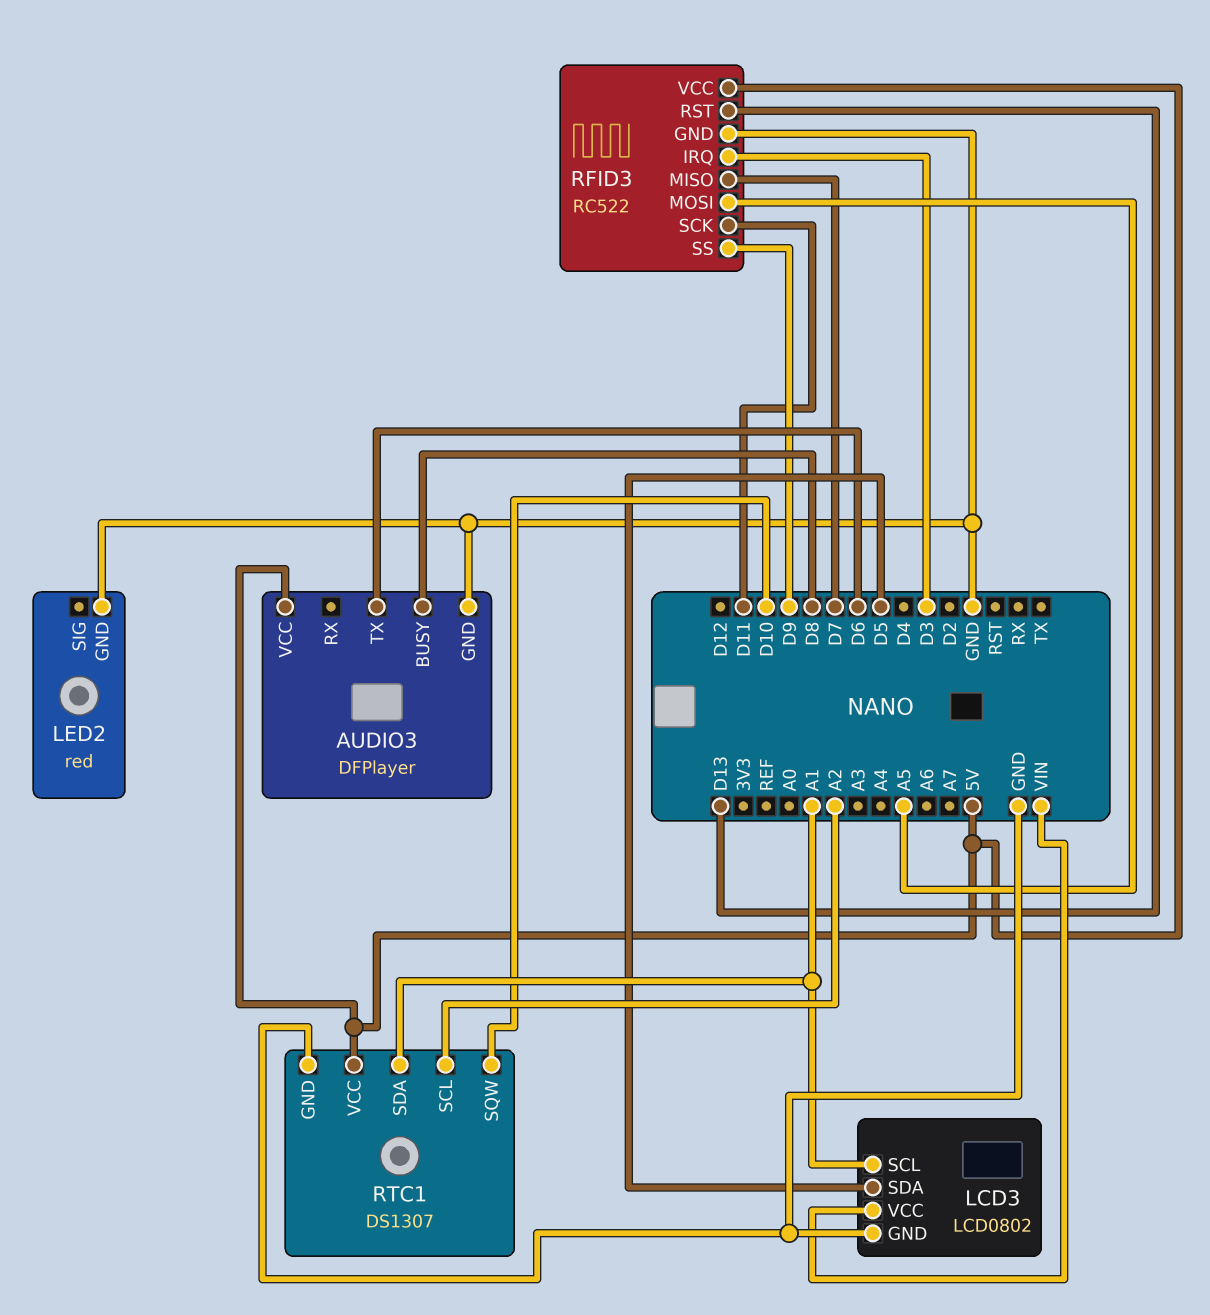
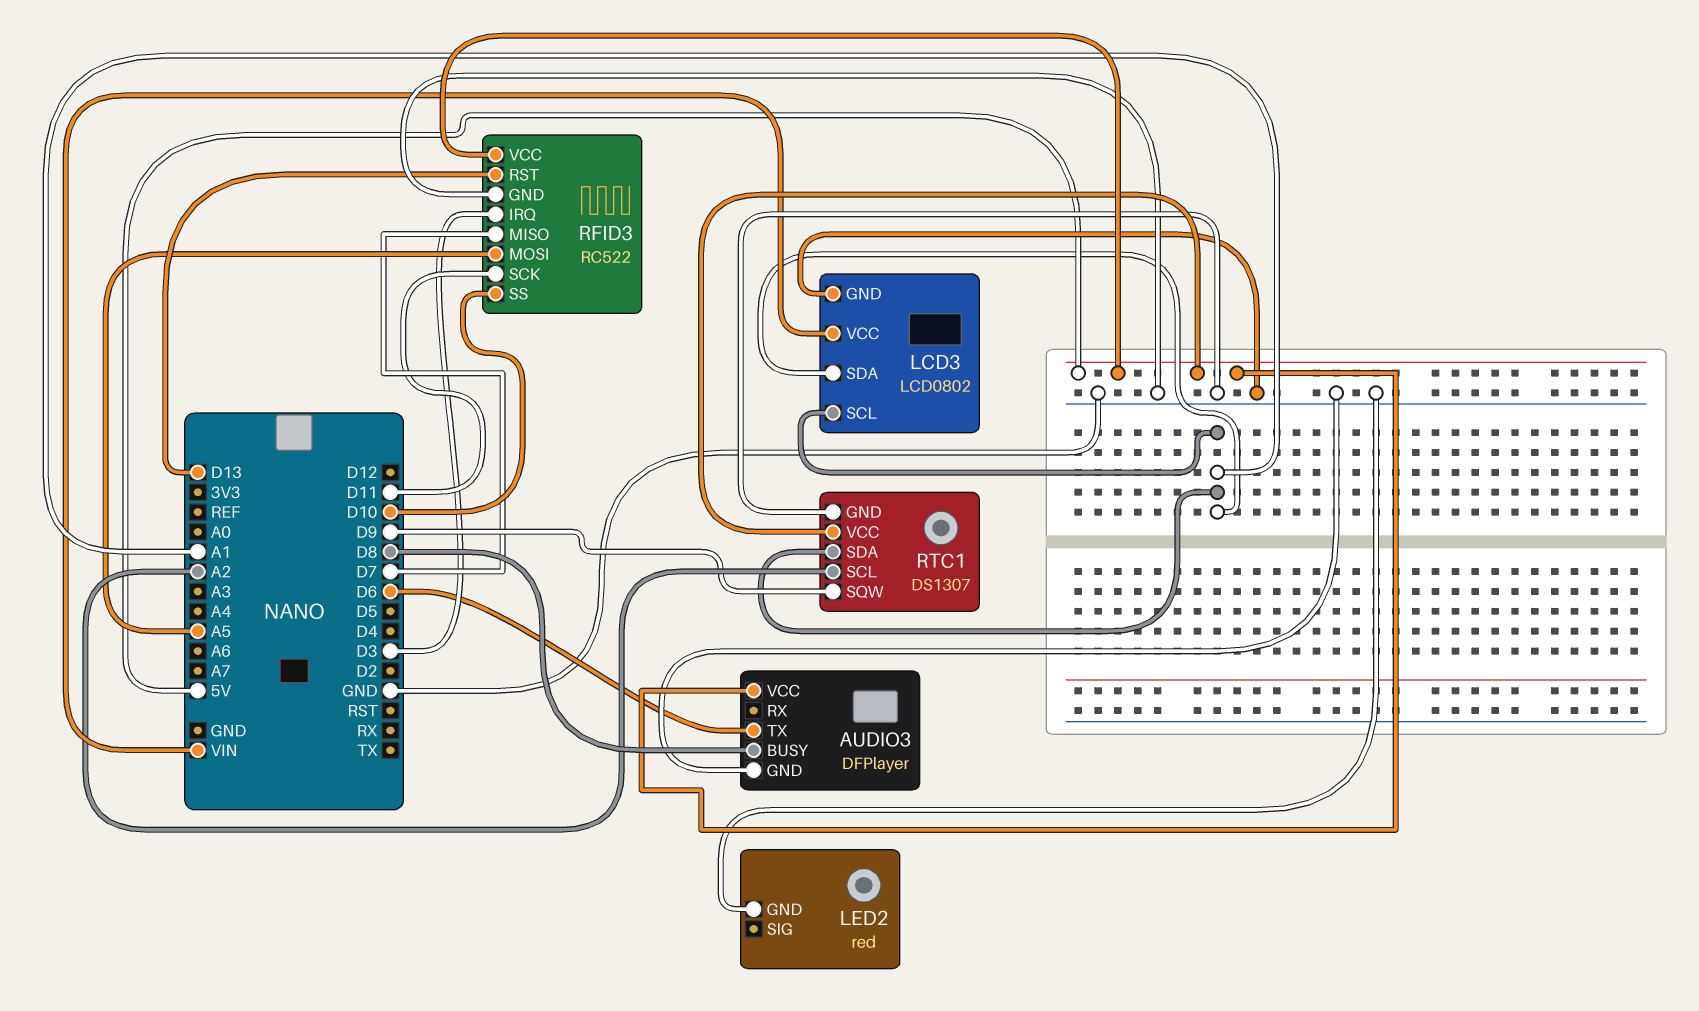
LCD3 pin SDA: D5 -> A1
RFID3 pin SS: D9 -> D10
RTC1 pin SQW: D10 -> D9

